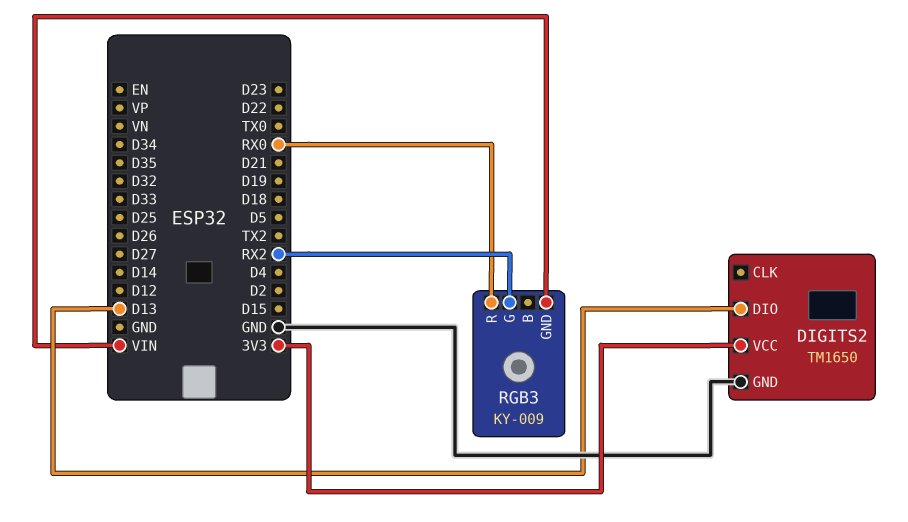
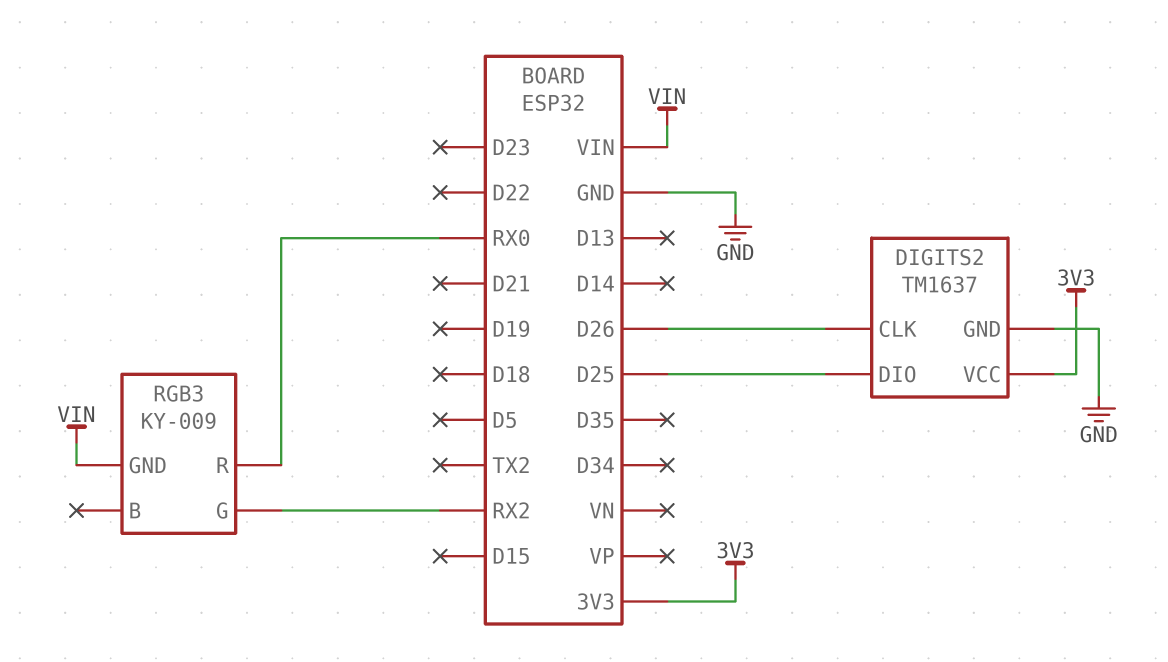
DIGITS2: TM1650 -> TM1637
DIGITS2 pin CLK: none -> D26
DIGITS2 pin DIO: D13 -> D25

